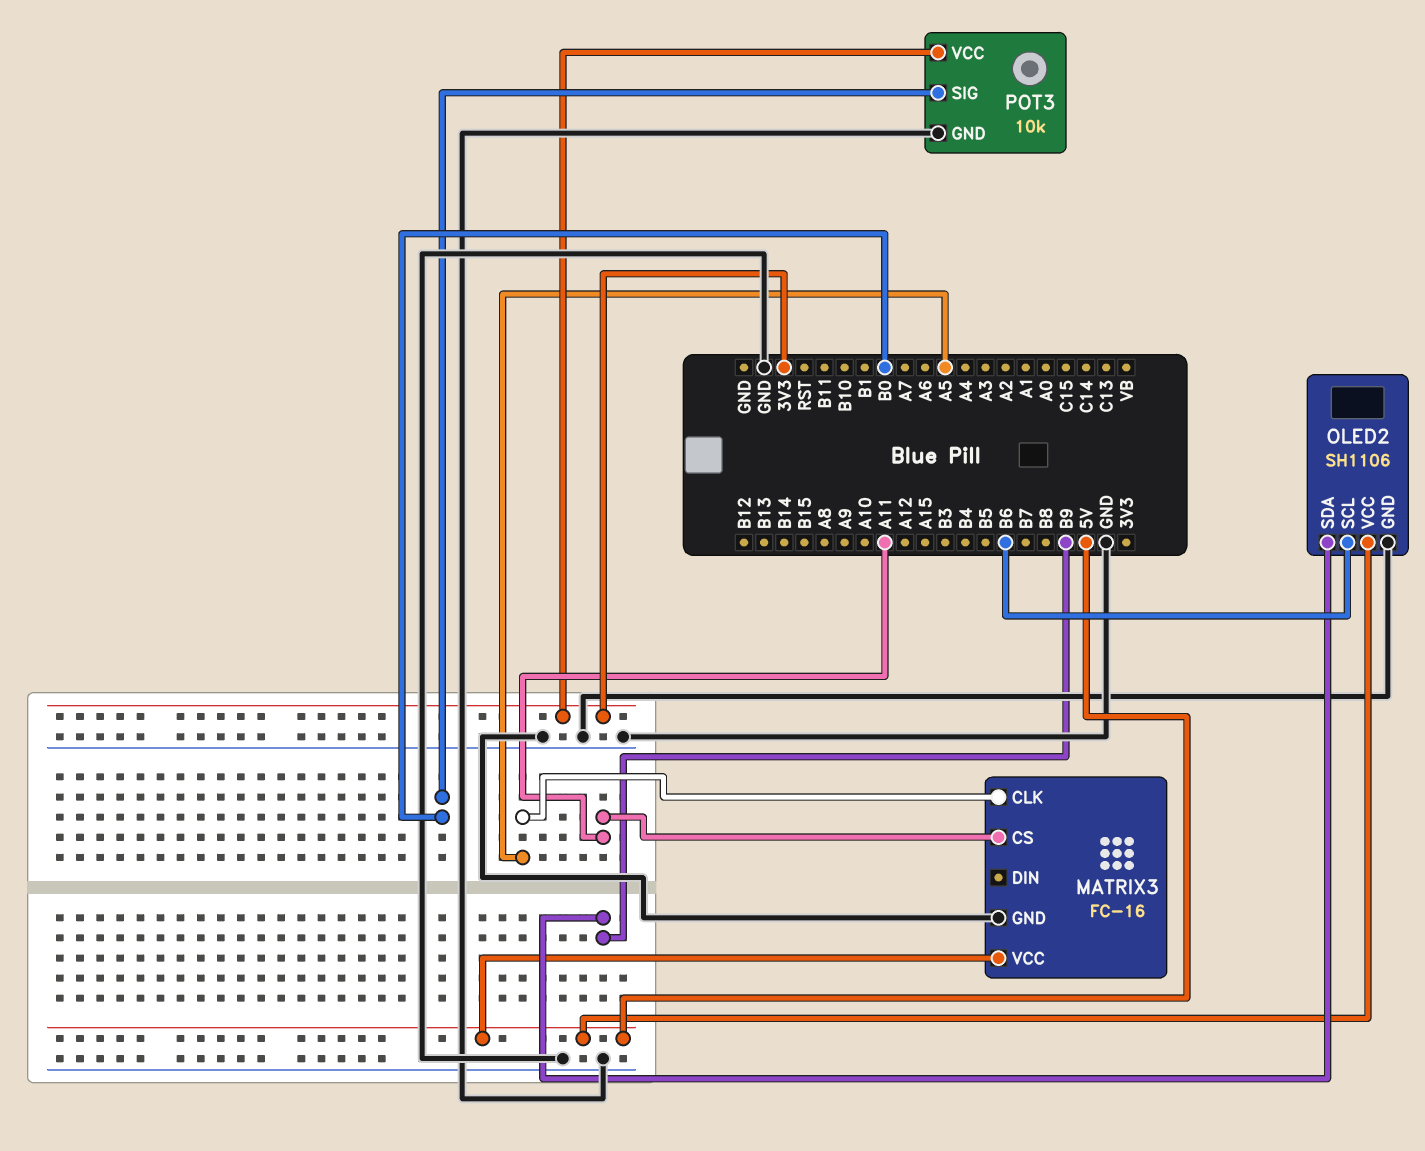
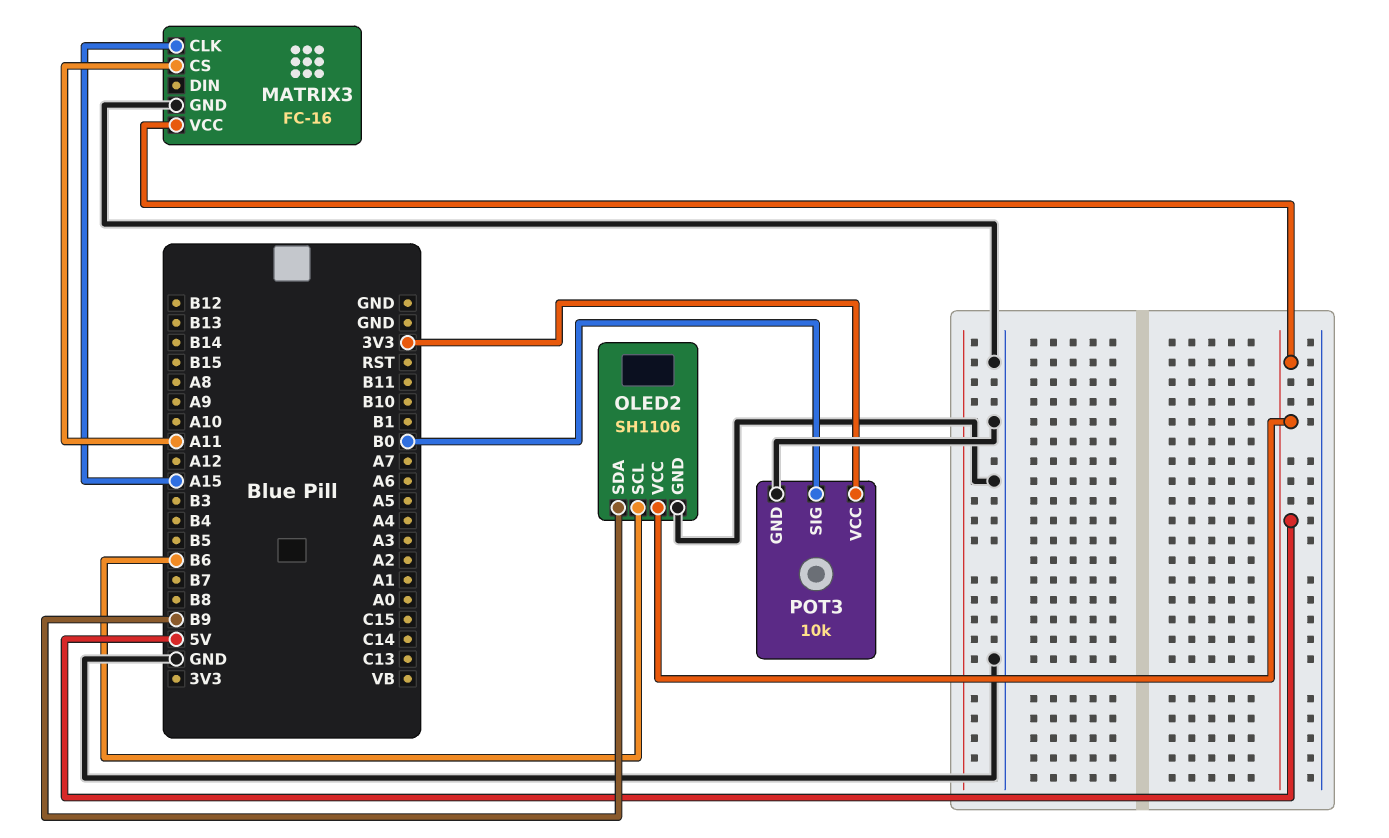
MATRIX3 pin CLK: A5 -> A15

